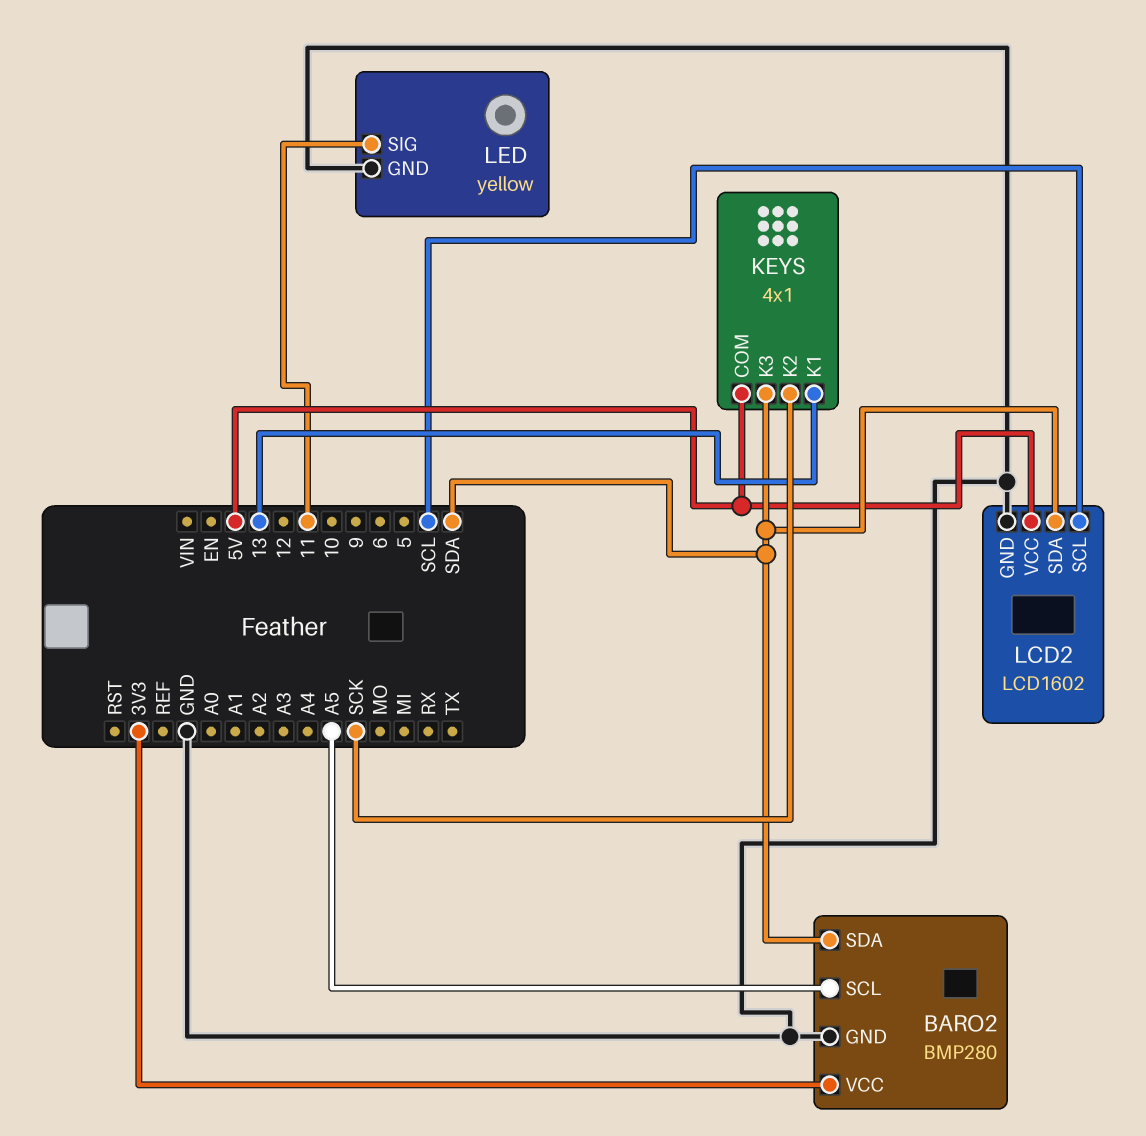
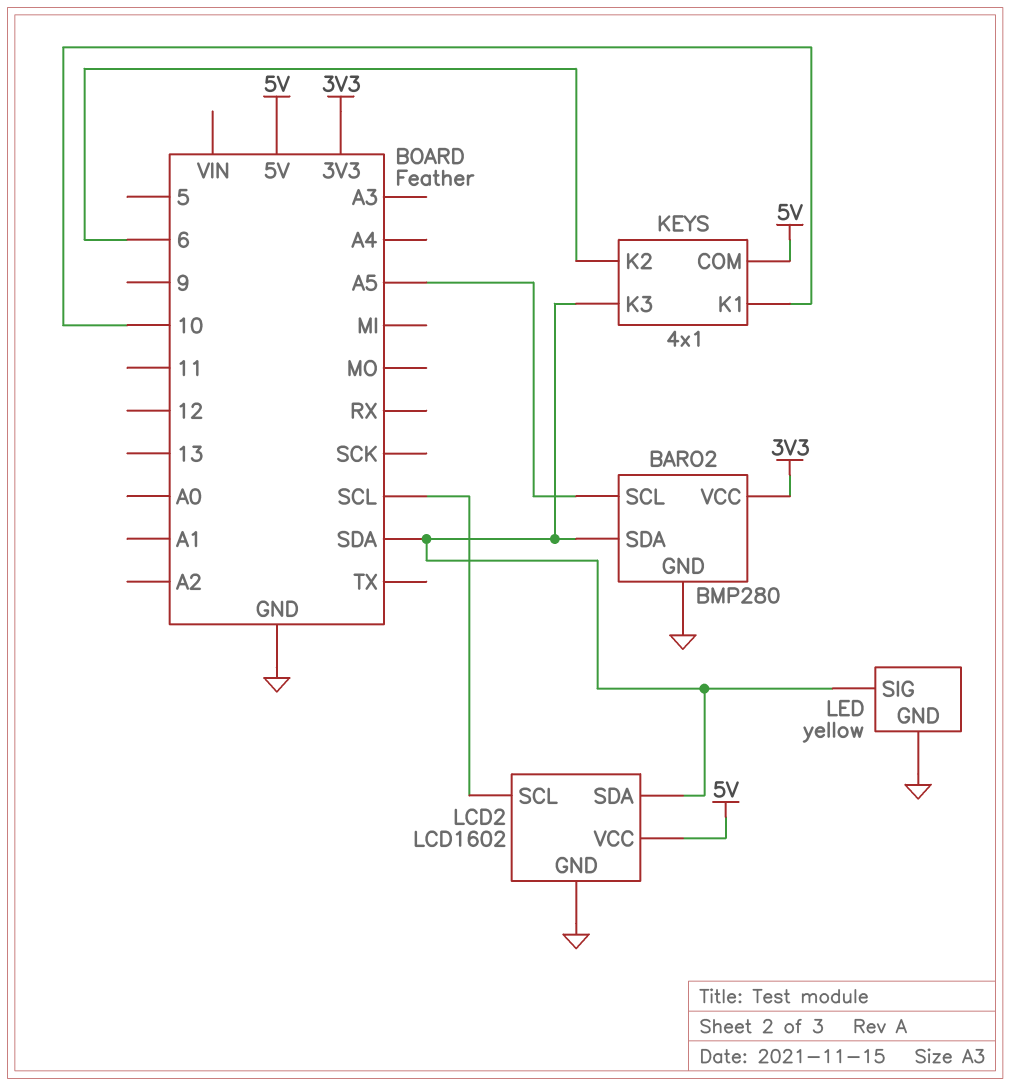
KEYS pin K1: 13 -> 10
KEYS pin K2: SCK -> 6
LED pin SIG: 11 -> SDA

